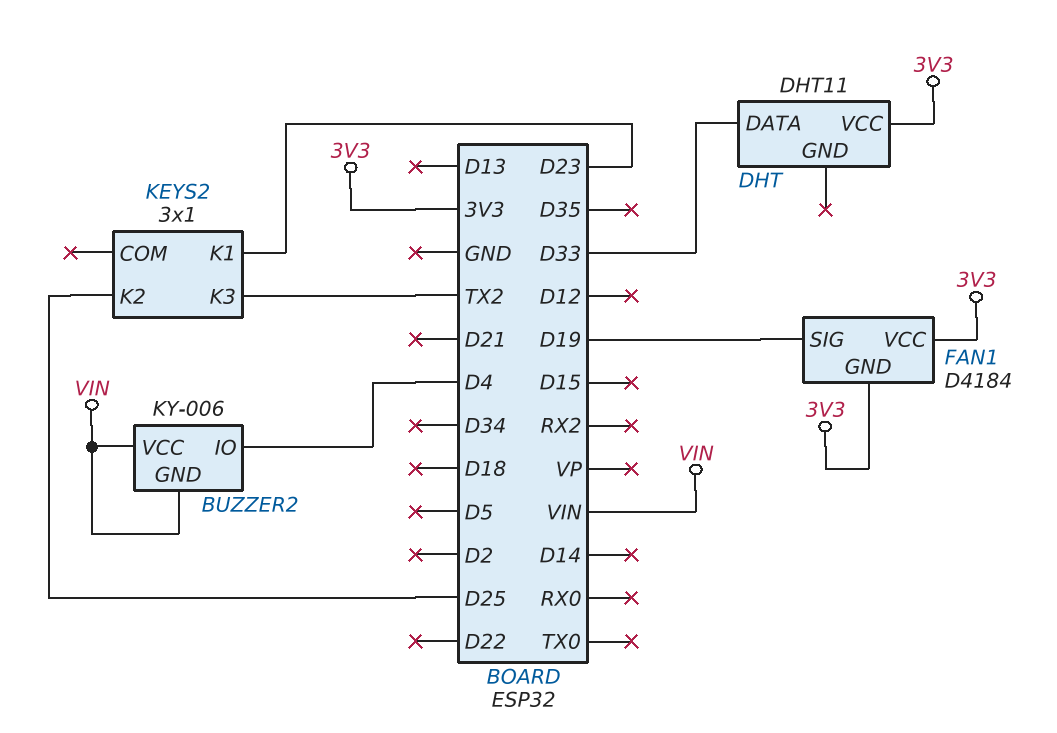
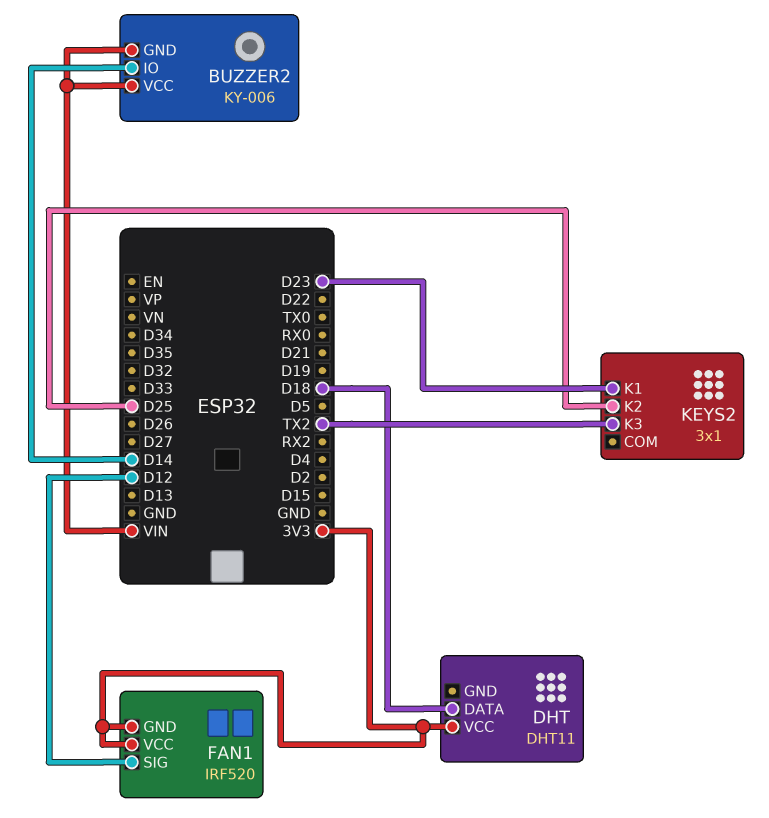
BUZZER2 pin IO: D4 -> D14
DHT pin DATA: D33 -> D18
FAN1: D4184 -> IRF520
FAN1 pin SIG: D19 -> D12

